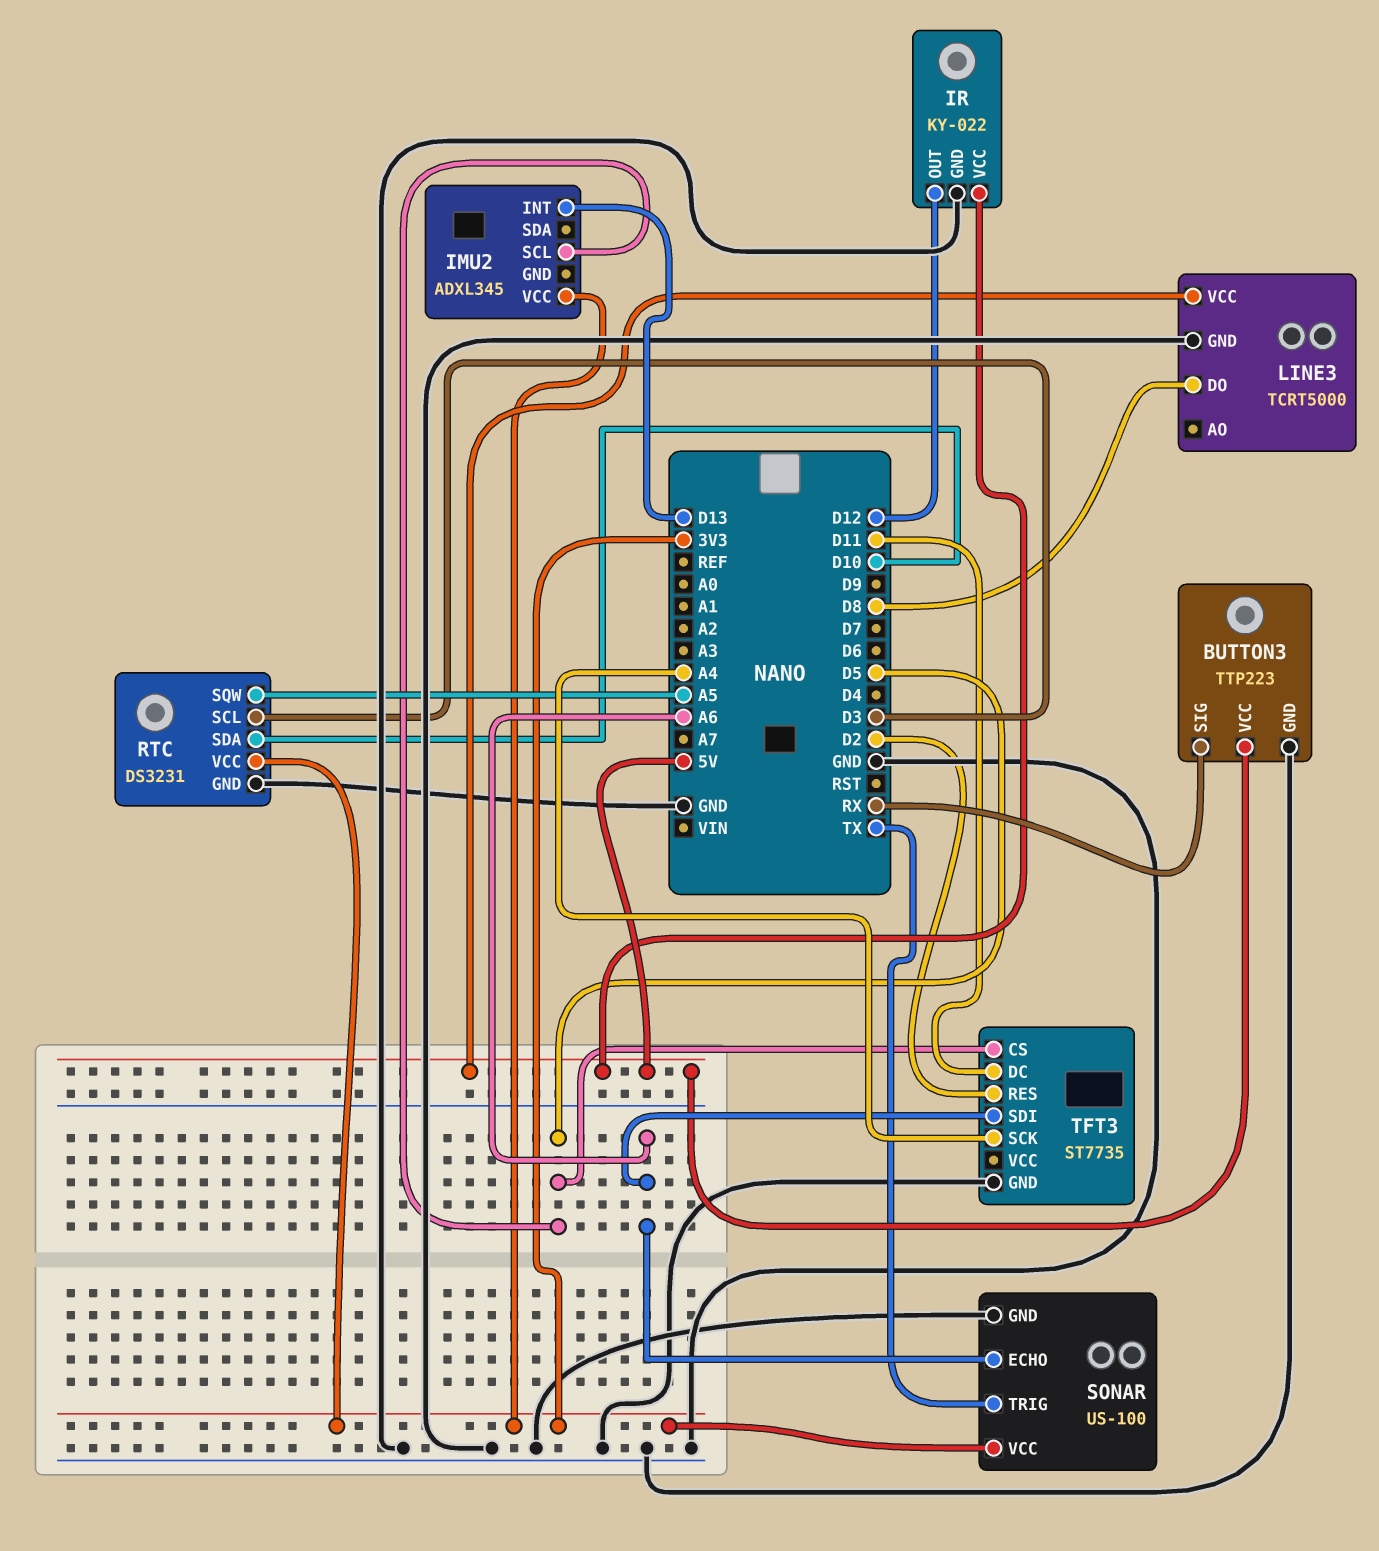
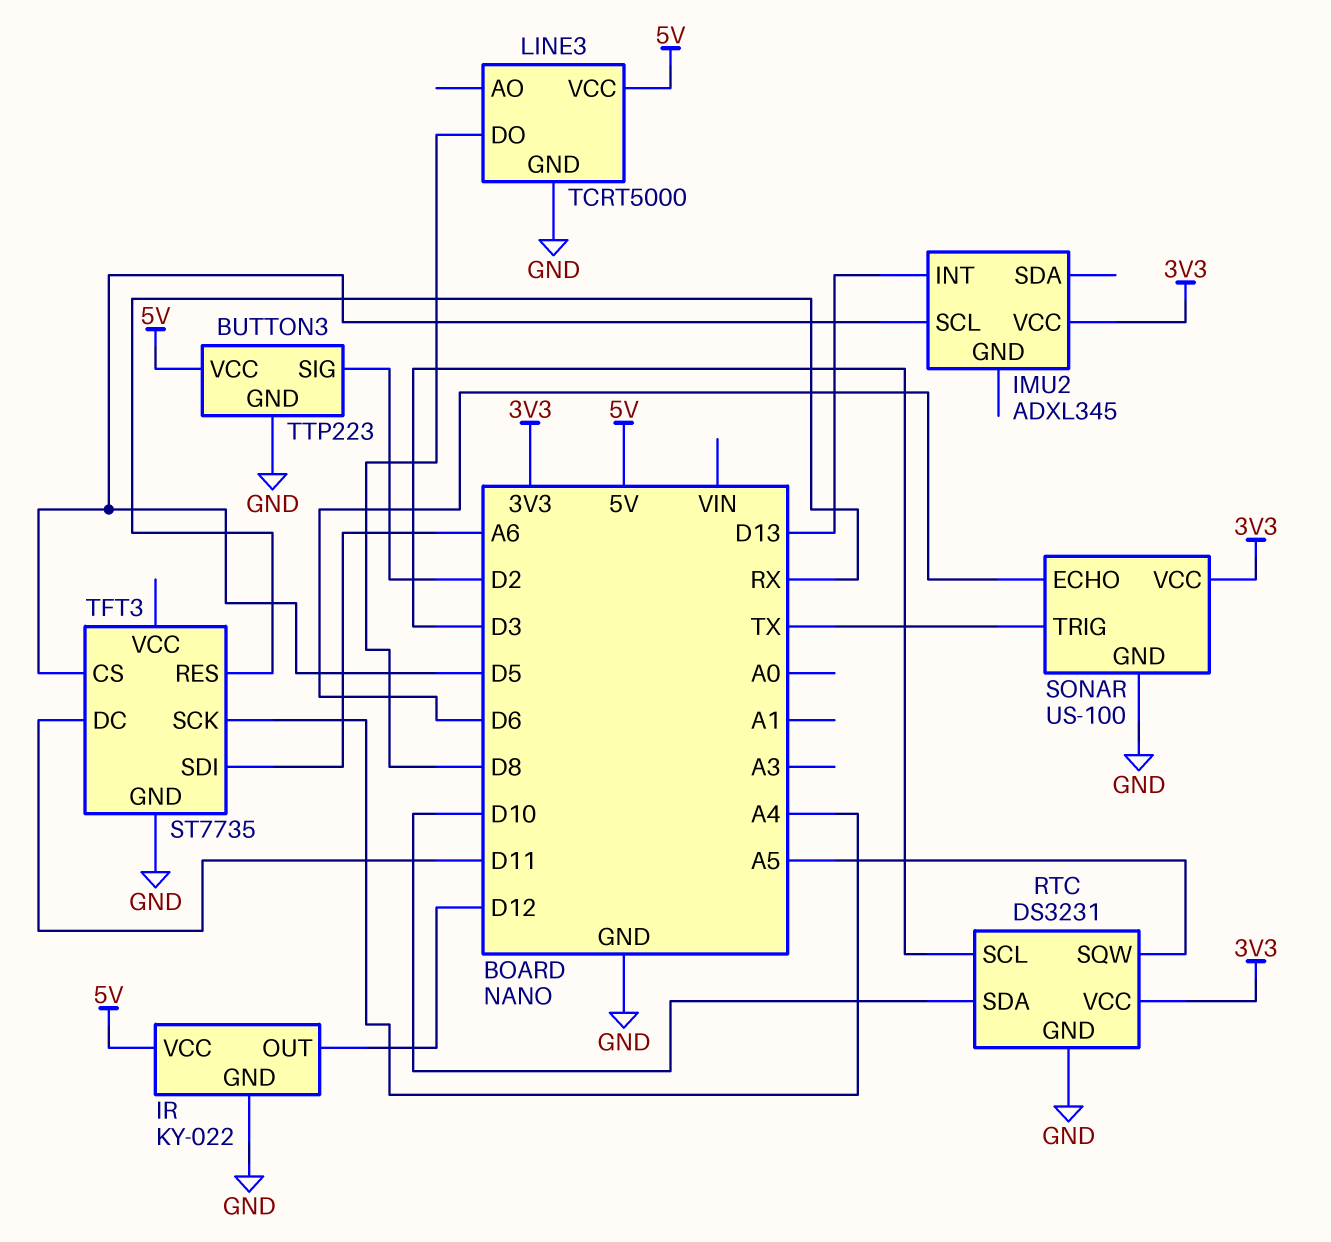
BUTTON3 pin SIG: RX -> D2
SONAR pin ECHO: A6 -> D6
TFT3 pin RES: D2 -> RX

